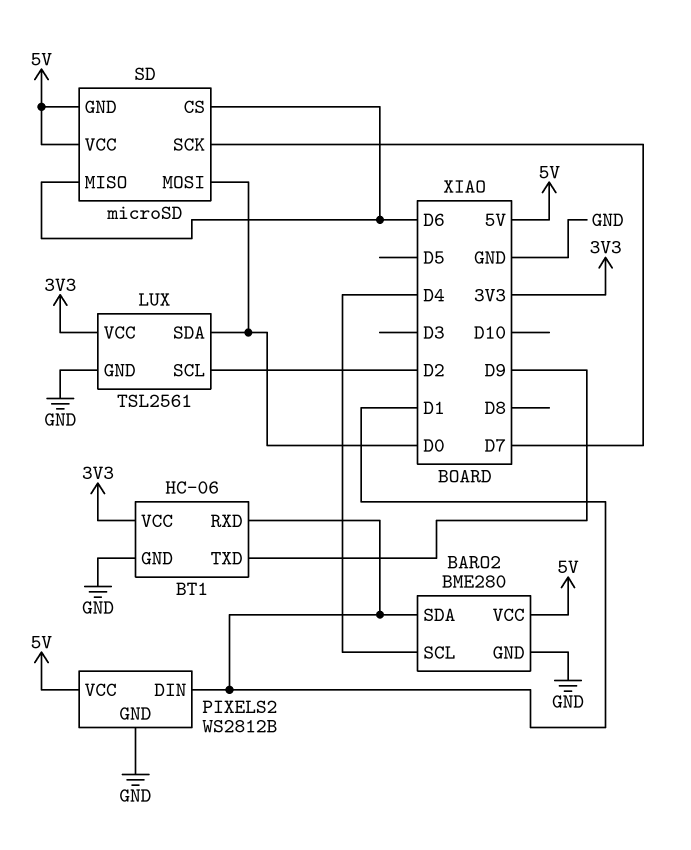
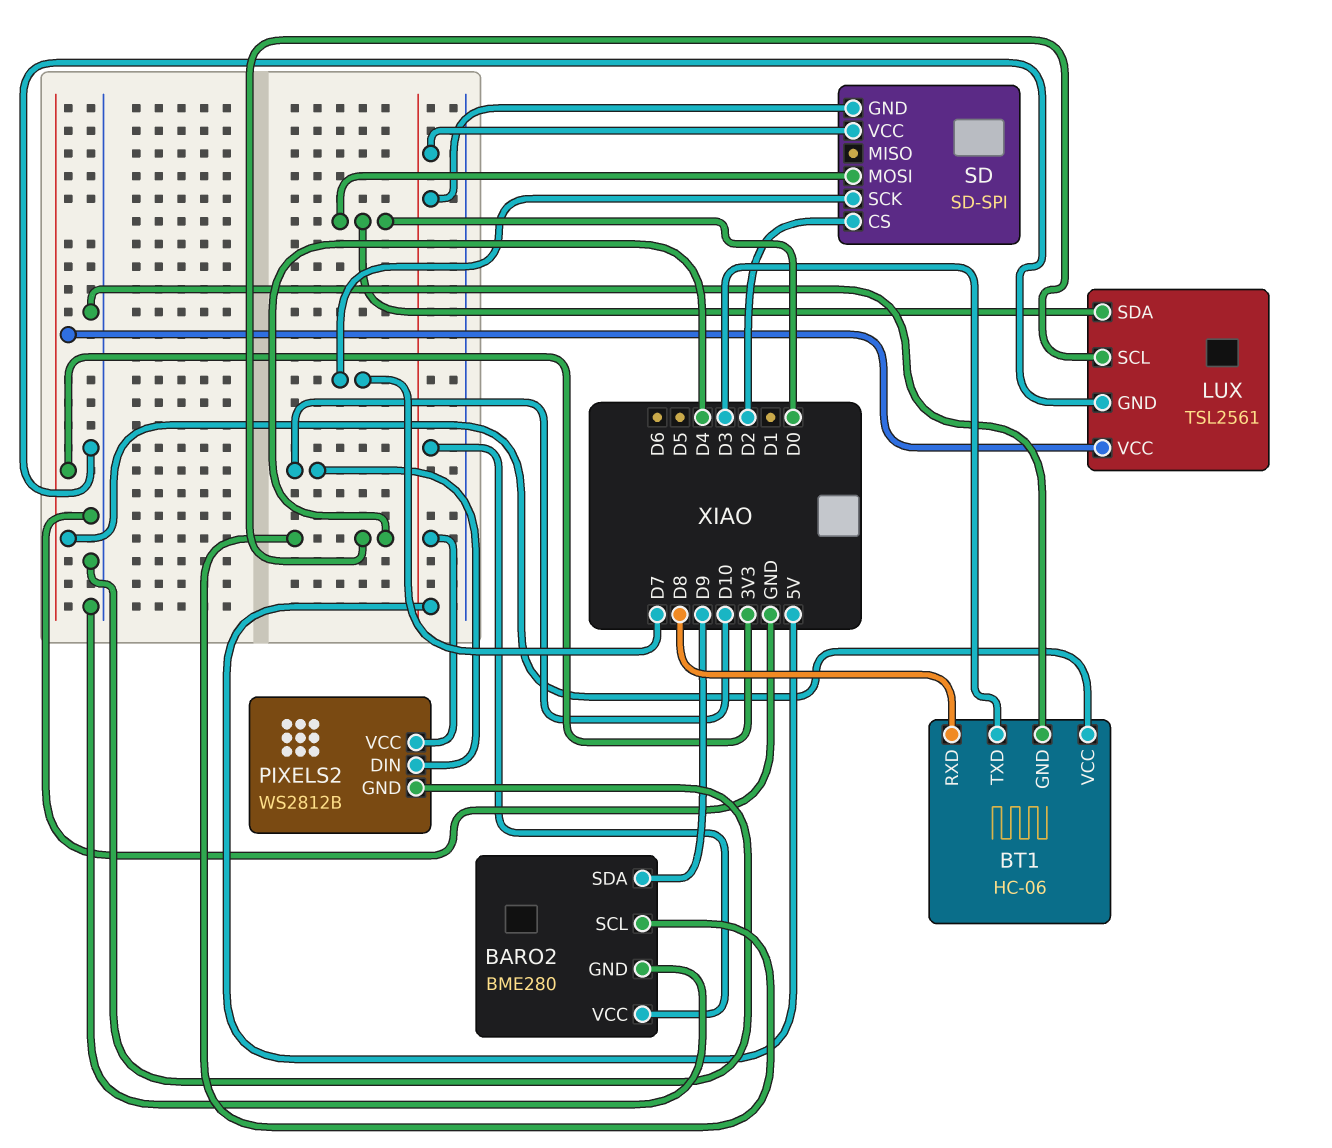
BARO2 pin SDA: D1 -> D9
BT1 pin RXD: D1 -> D8
BT1 pin TXD: D9 -> D3
LUX pin SCL: D2 -> D4
PIXELS2 pin DIN: D1 -> D10
SD: microSD -> SD-SPI
SD pin CS: D6 -> D2
SD pin MISO: D6 -> none

